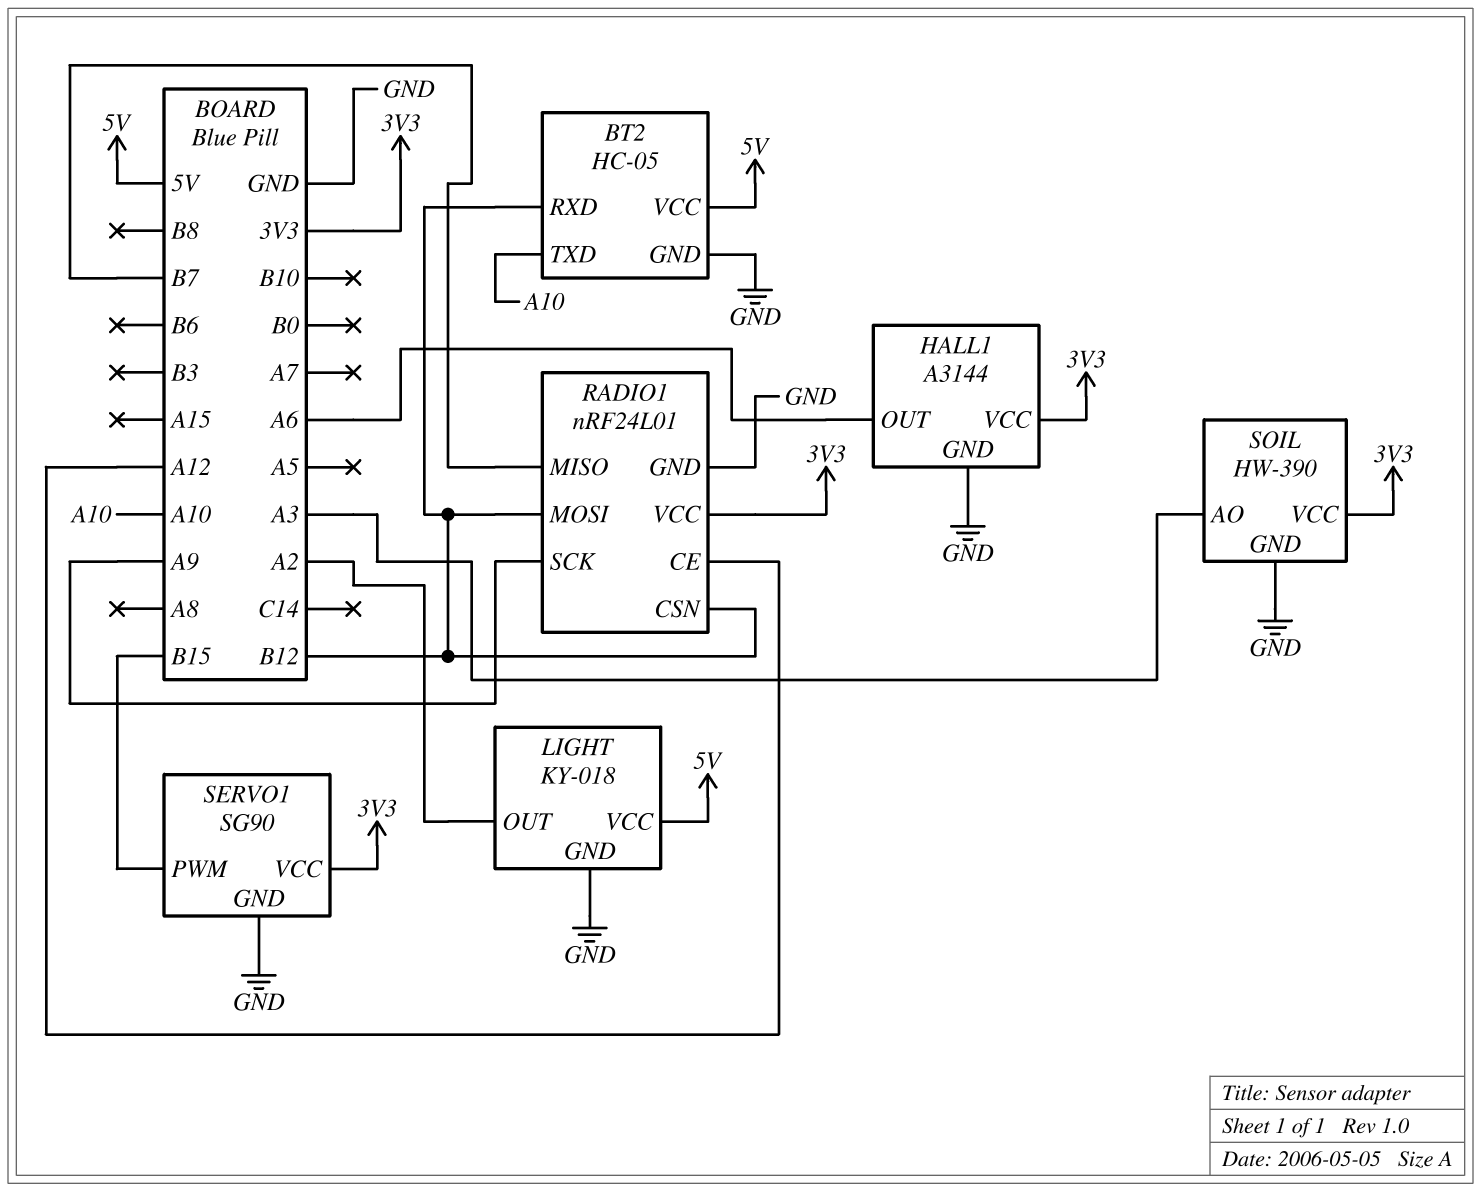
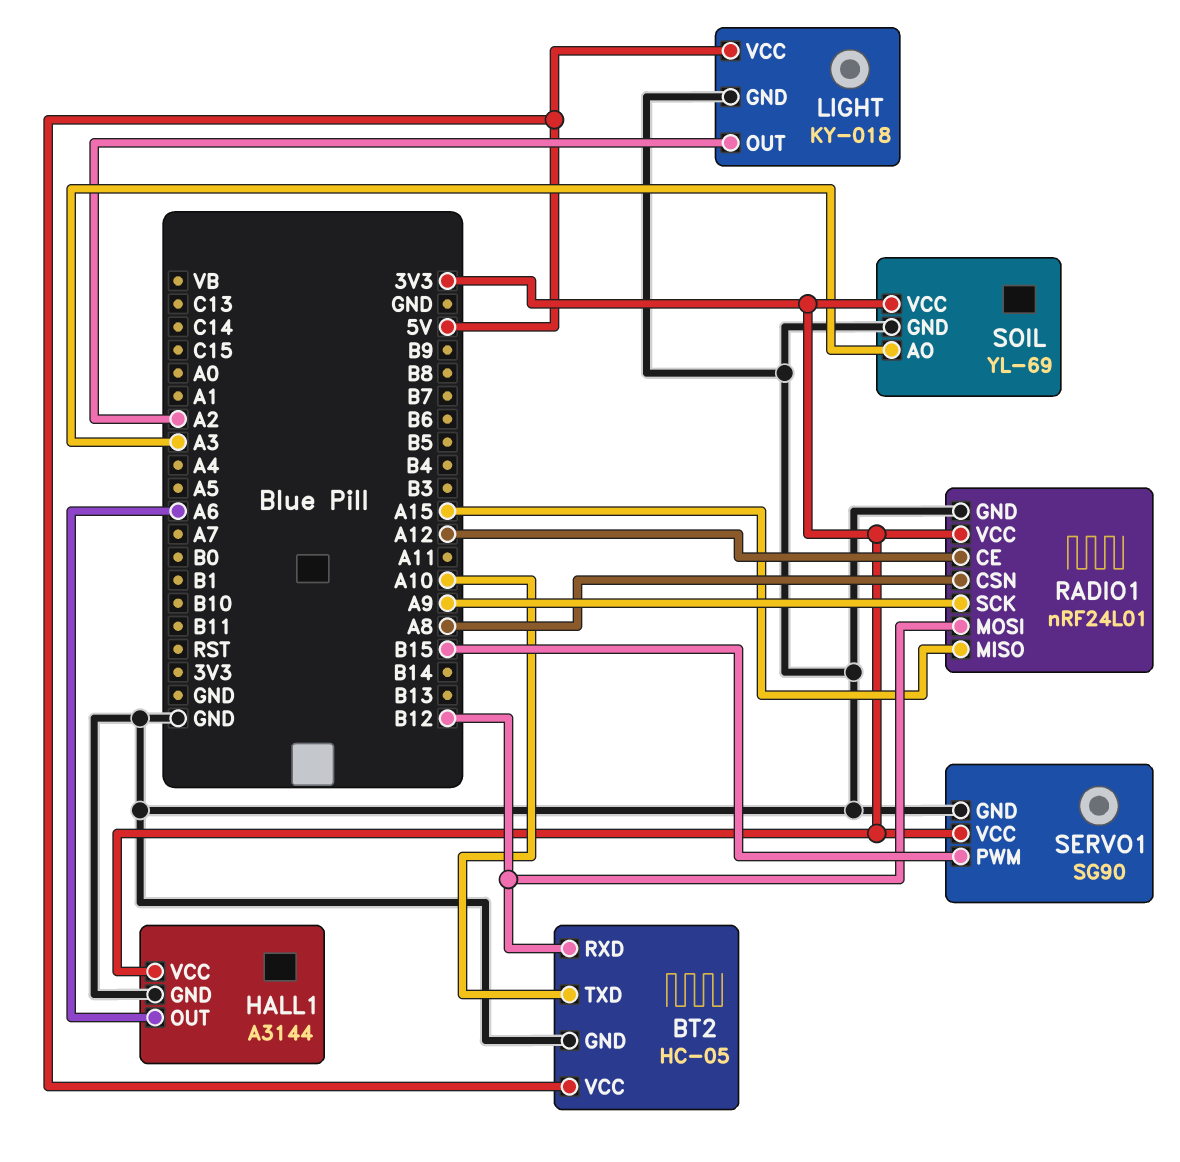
RADIO1 pin CSN: B12 -> A8
RADIO1 pin MISO: B7 -> A15
SOIL: HW-390 -> YL-69

